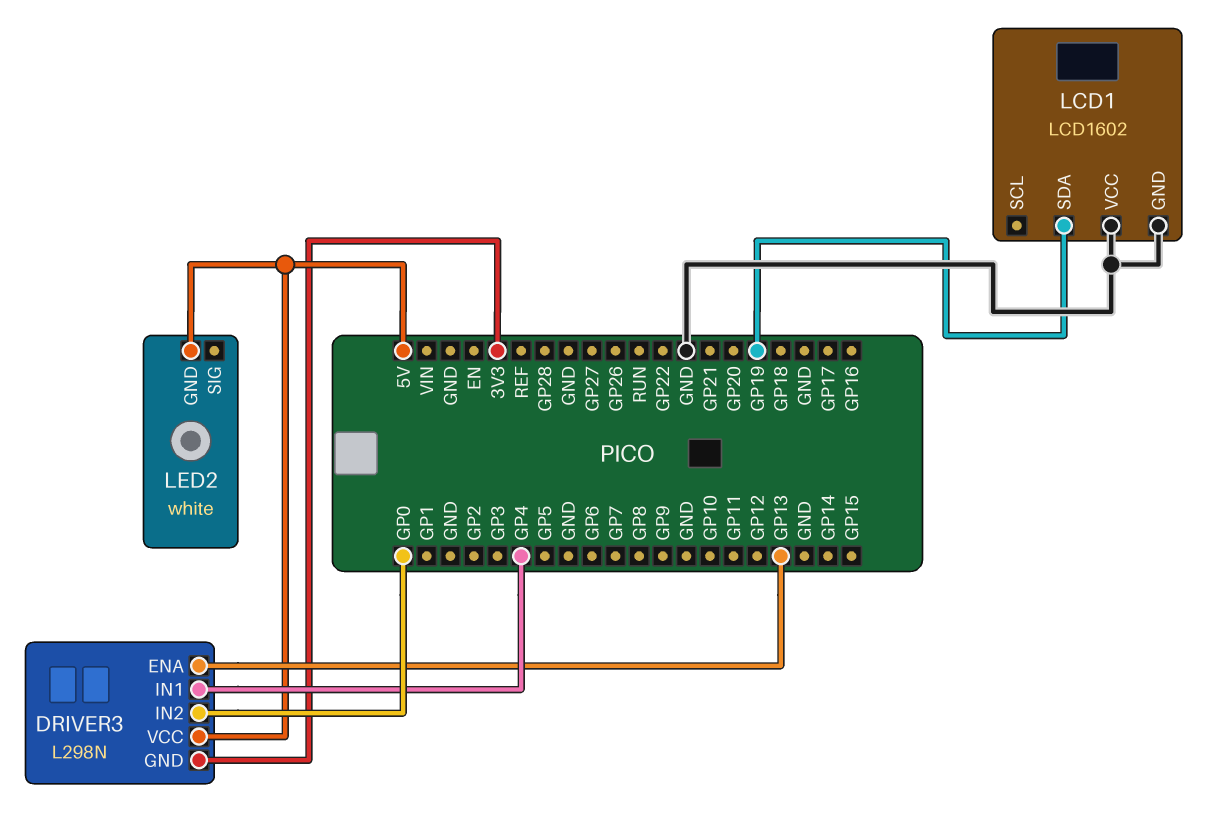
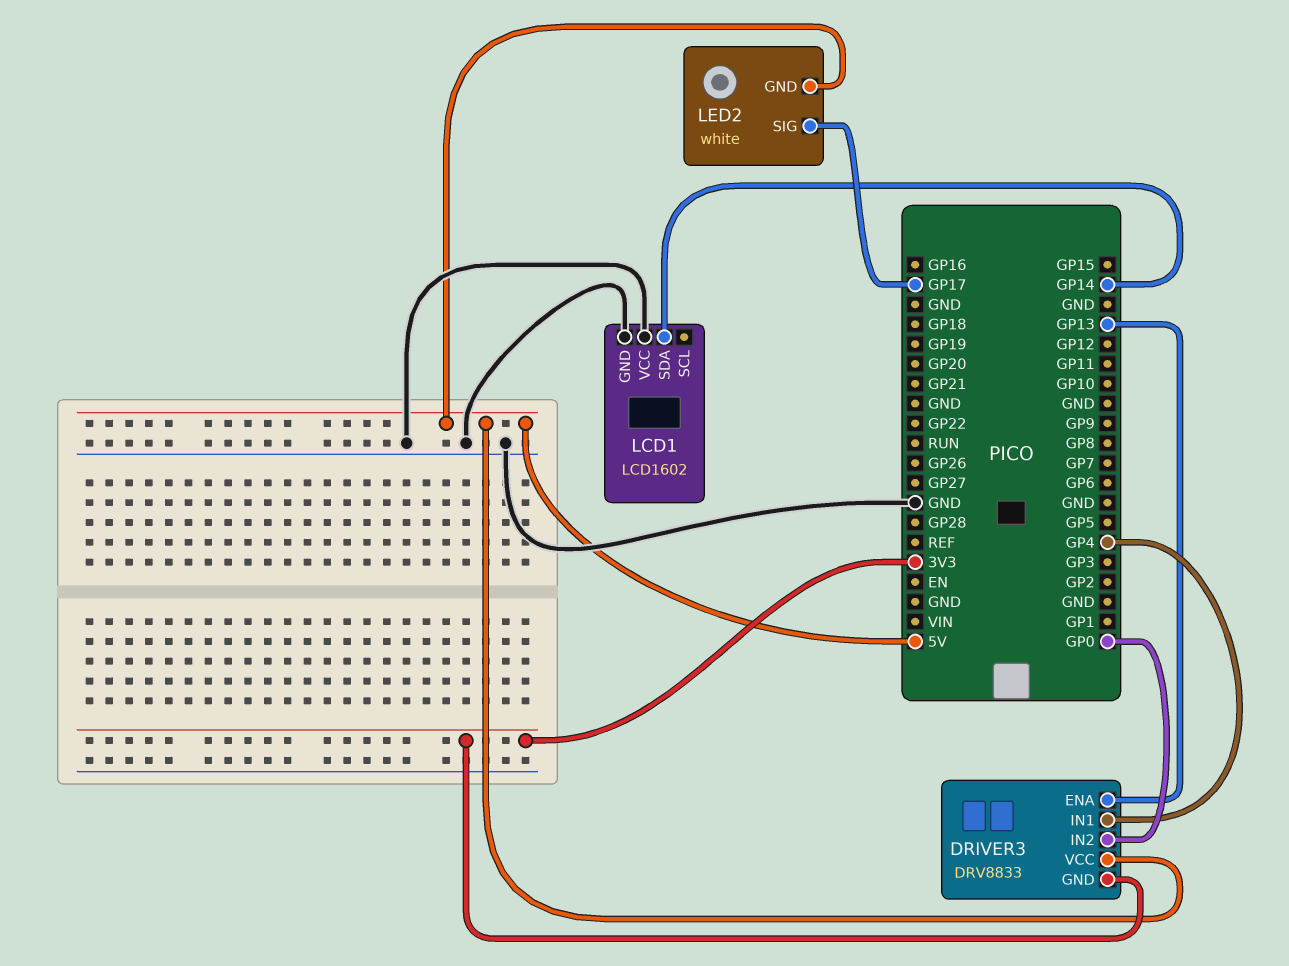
DRIVER3: L298N -> DRV8833
LCD1 pin SDA: GP19 -> GP14
LED2 pin SIG: none -> GP17

